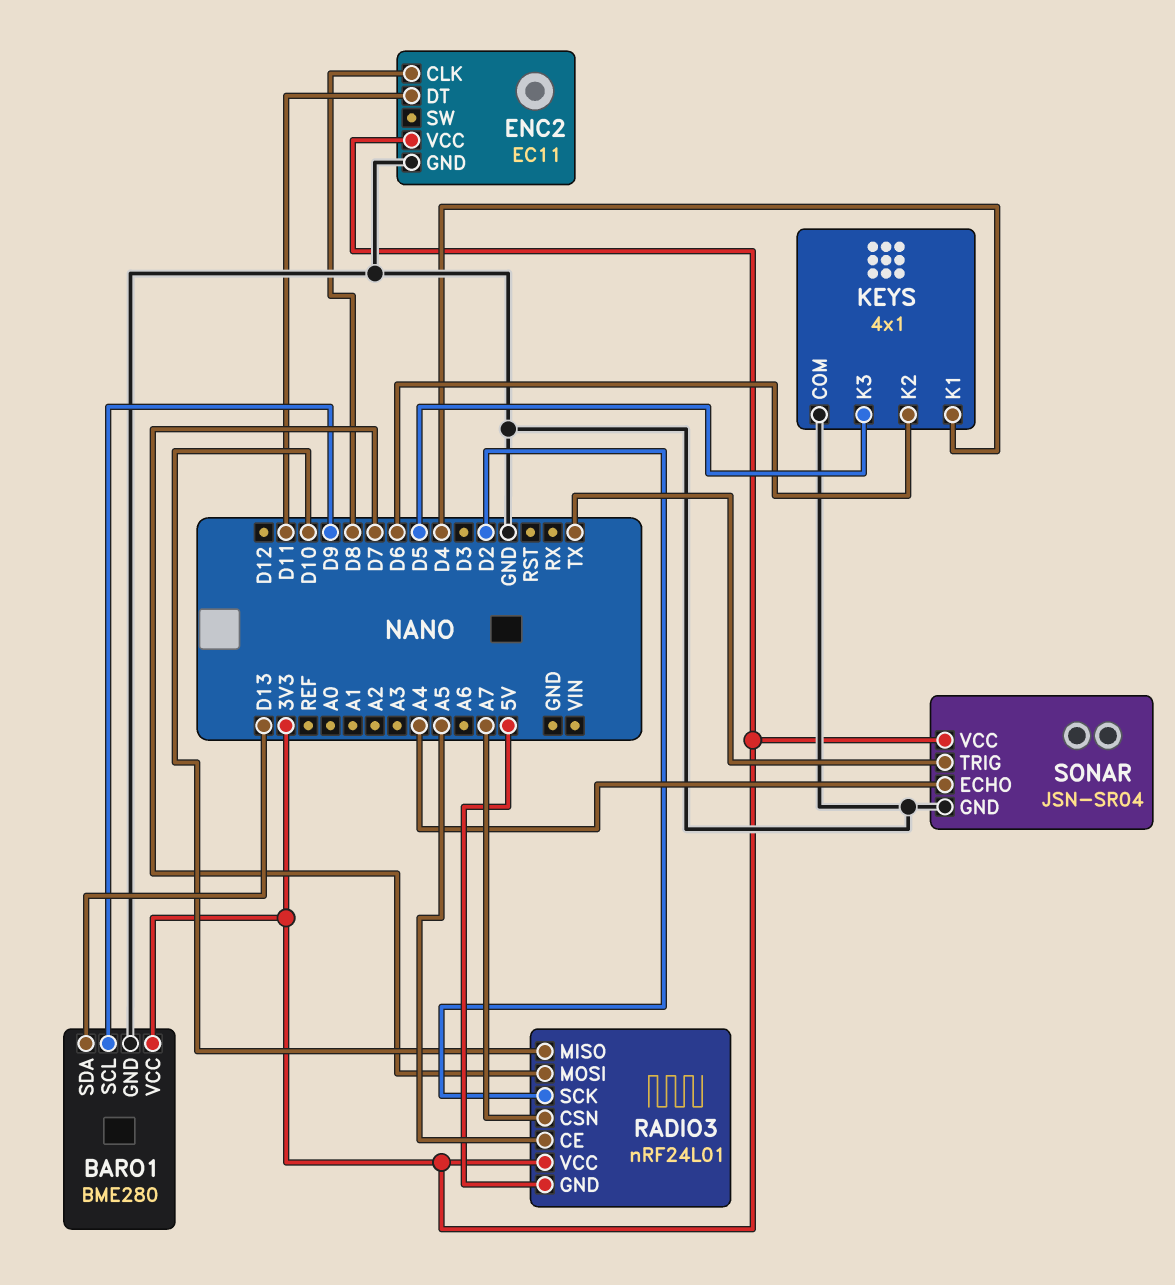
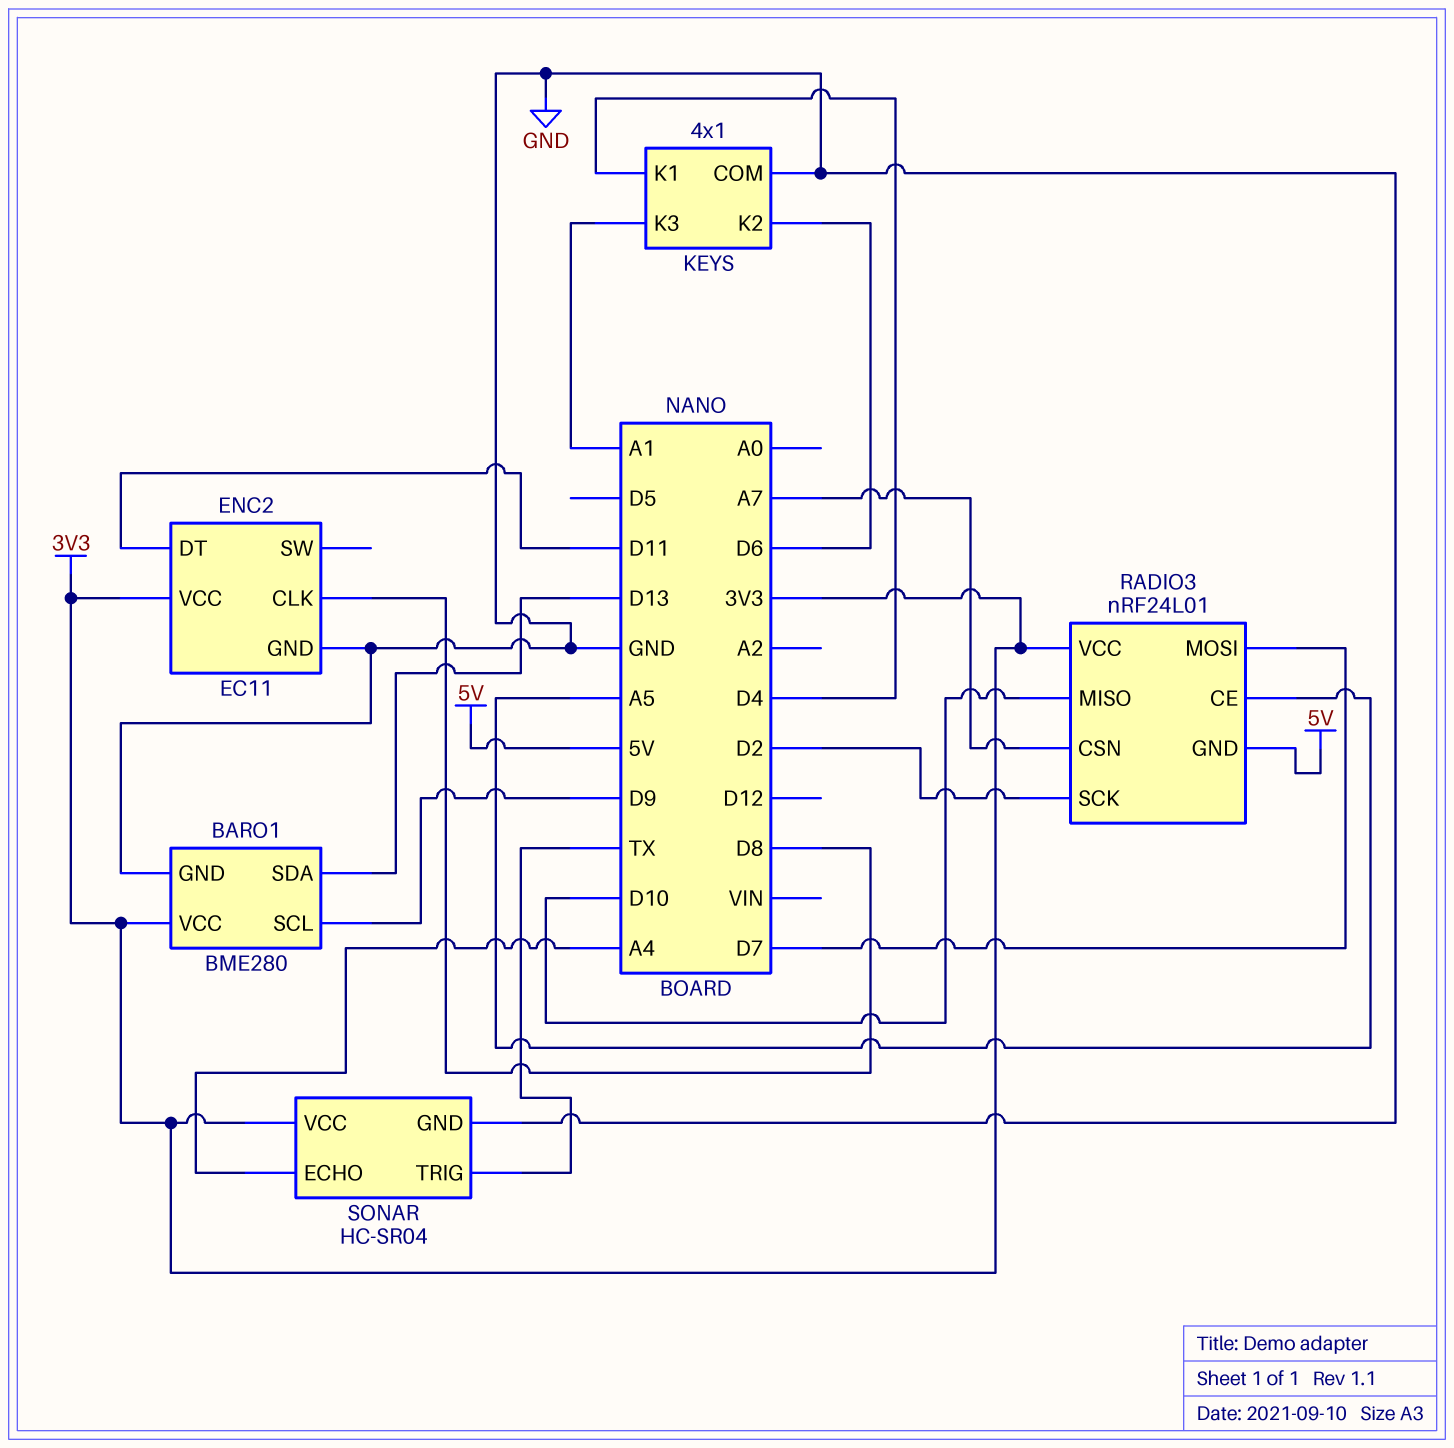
KEYS pin K3: D5 -> A1
SONAR: JSN-SR04 -> HC-SR04

